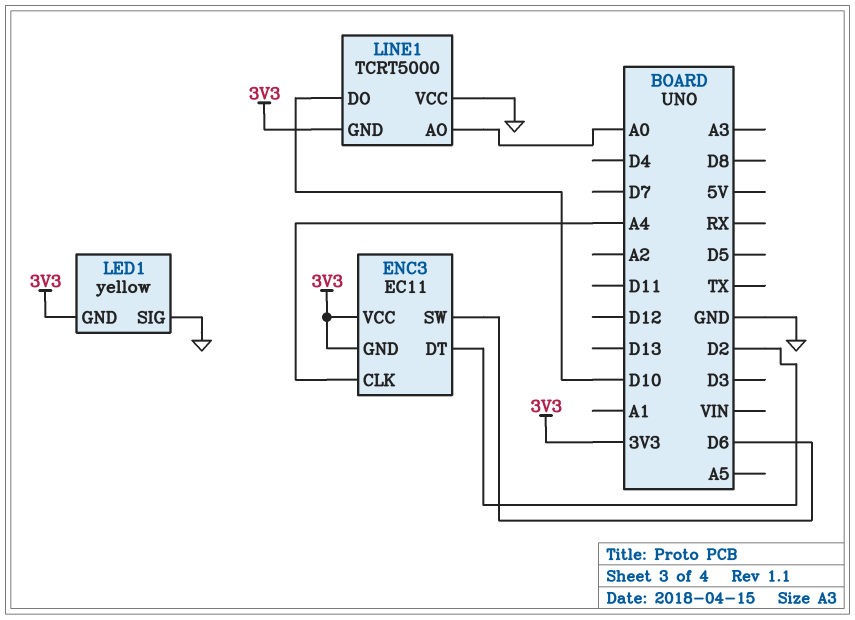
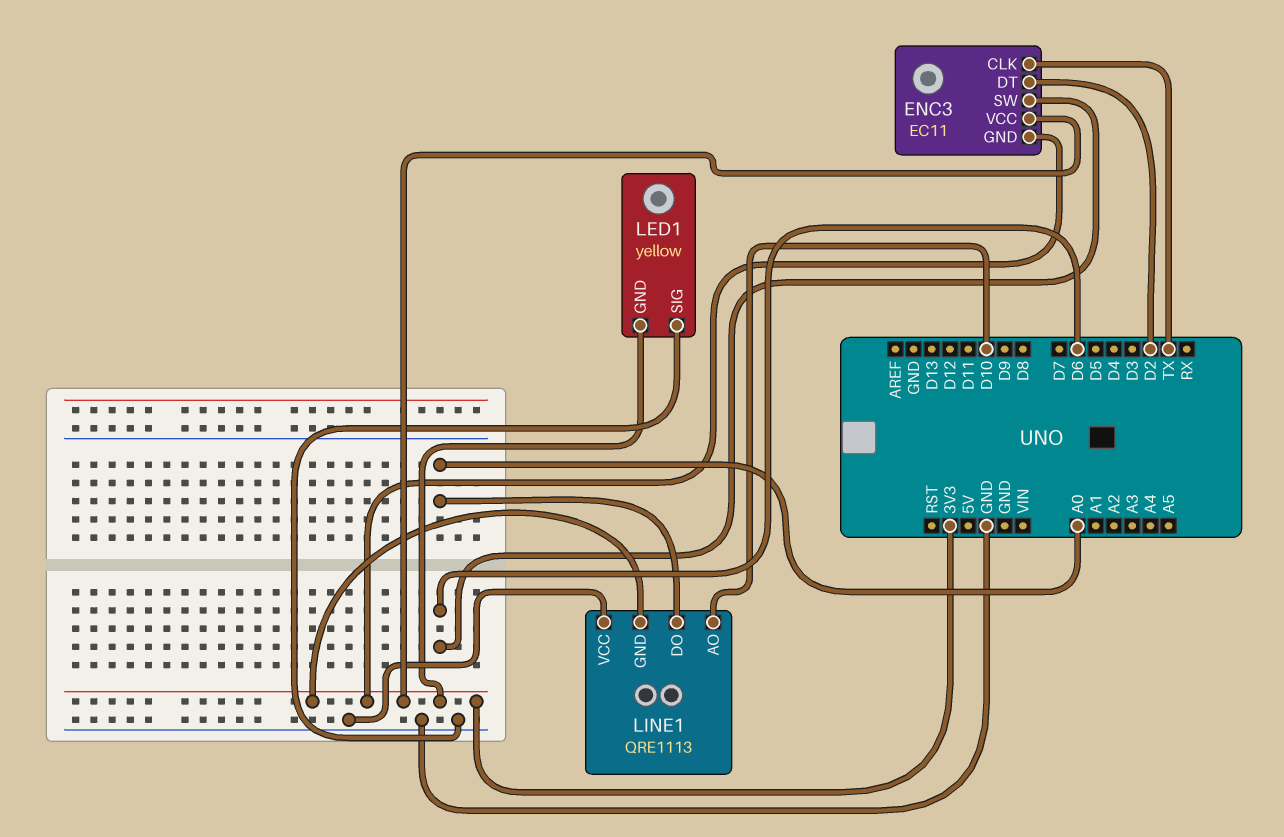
ENC3 pin CLK: A4 -> TX
LINE1: TCRT5000 -> QRE1113
LINE1 pin AO: A0 -> D10
LINE1 pin DO: D10 -> A0

